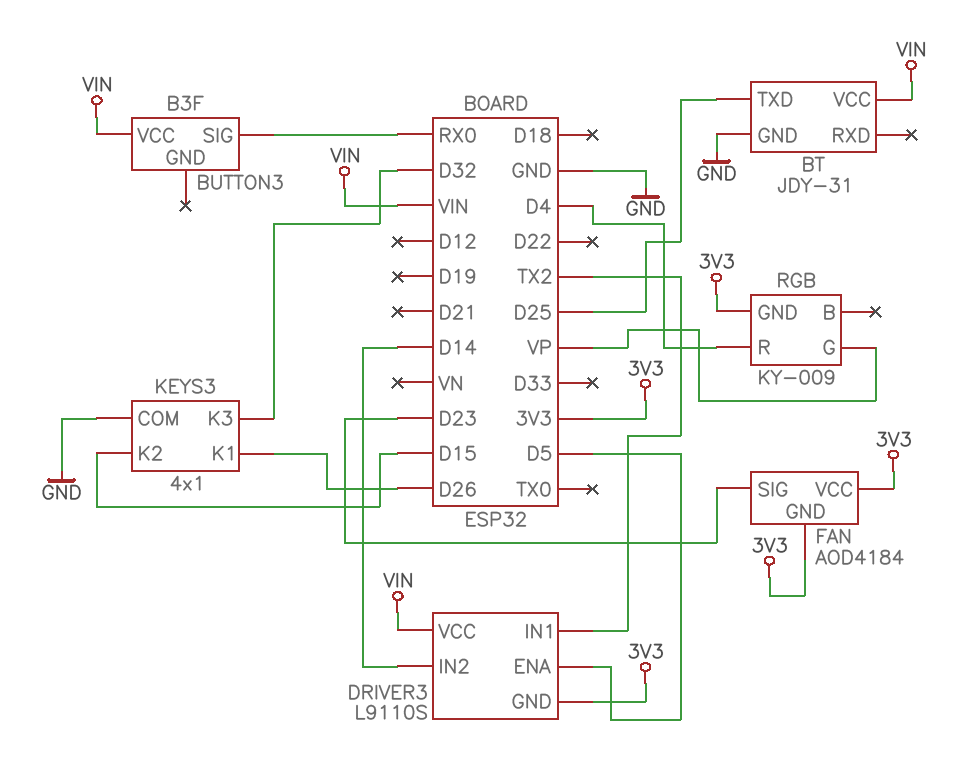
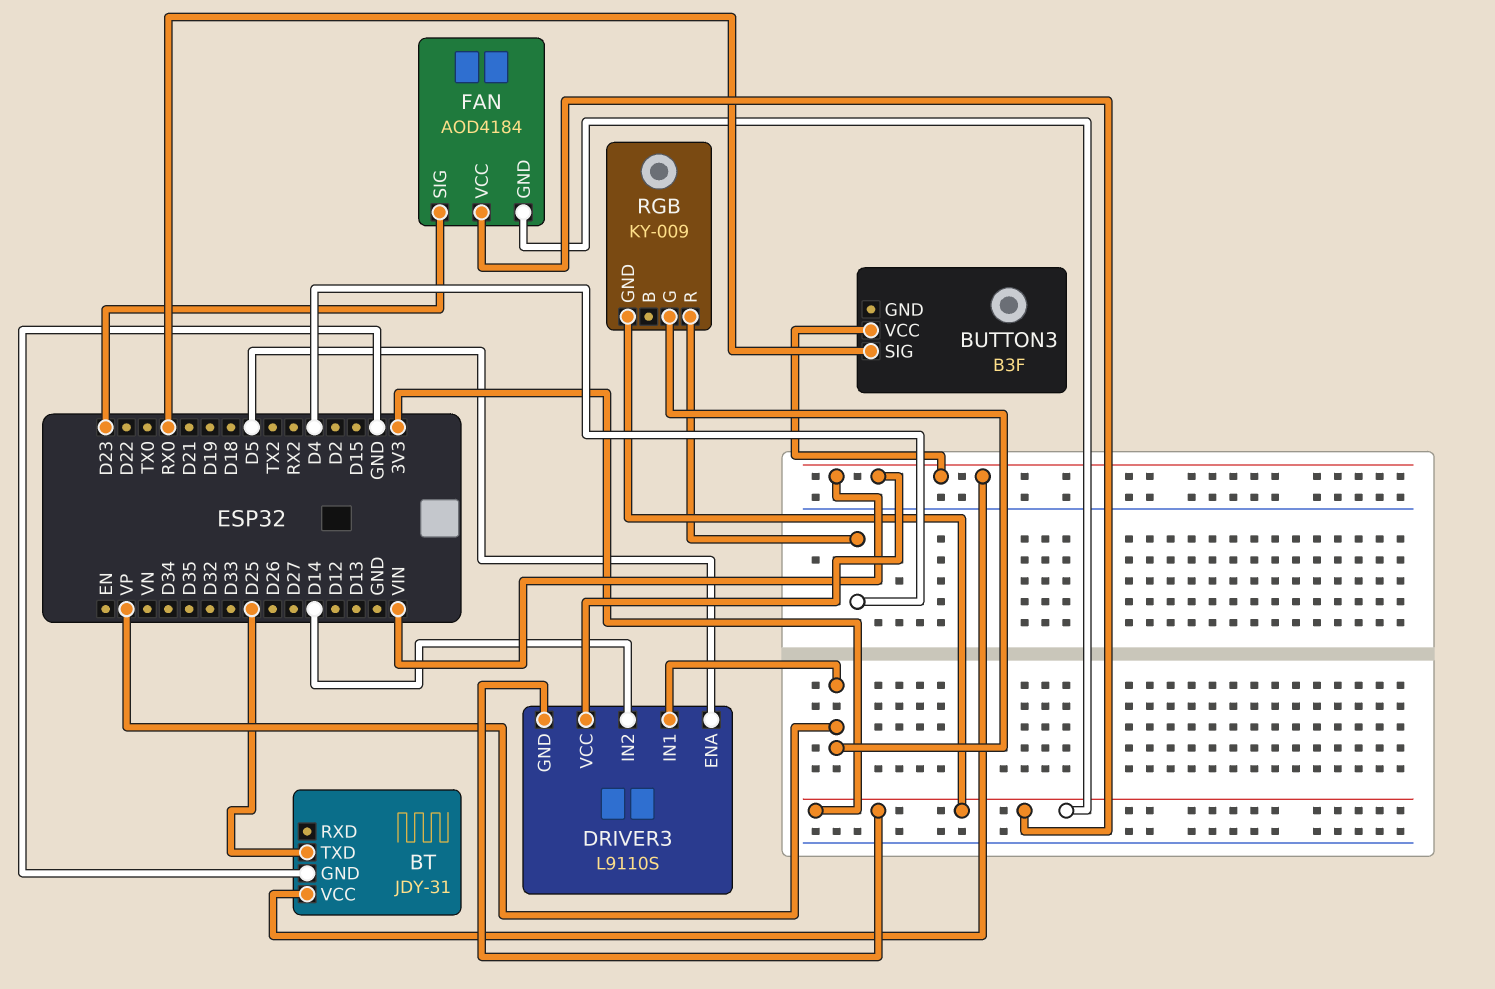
DRIVER3 pin IN1: TX2 -> VP
KEYS3: 4x1 -> none
KEYS3 pin COM: GND -> none
KEYS3 pin K1: D26 -> none
KEYS3 pin K2: D15 -> none
KEYS3 pin K3: D32 -> none

